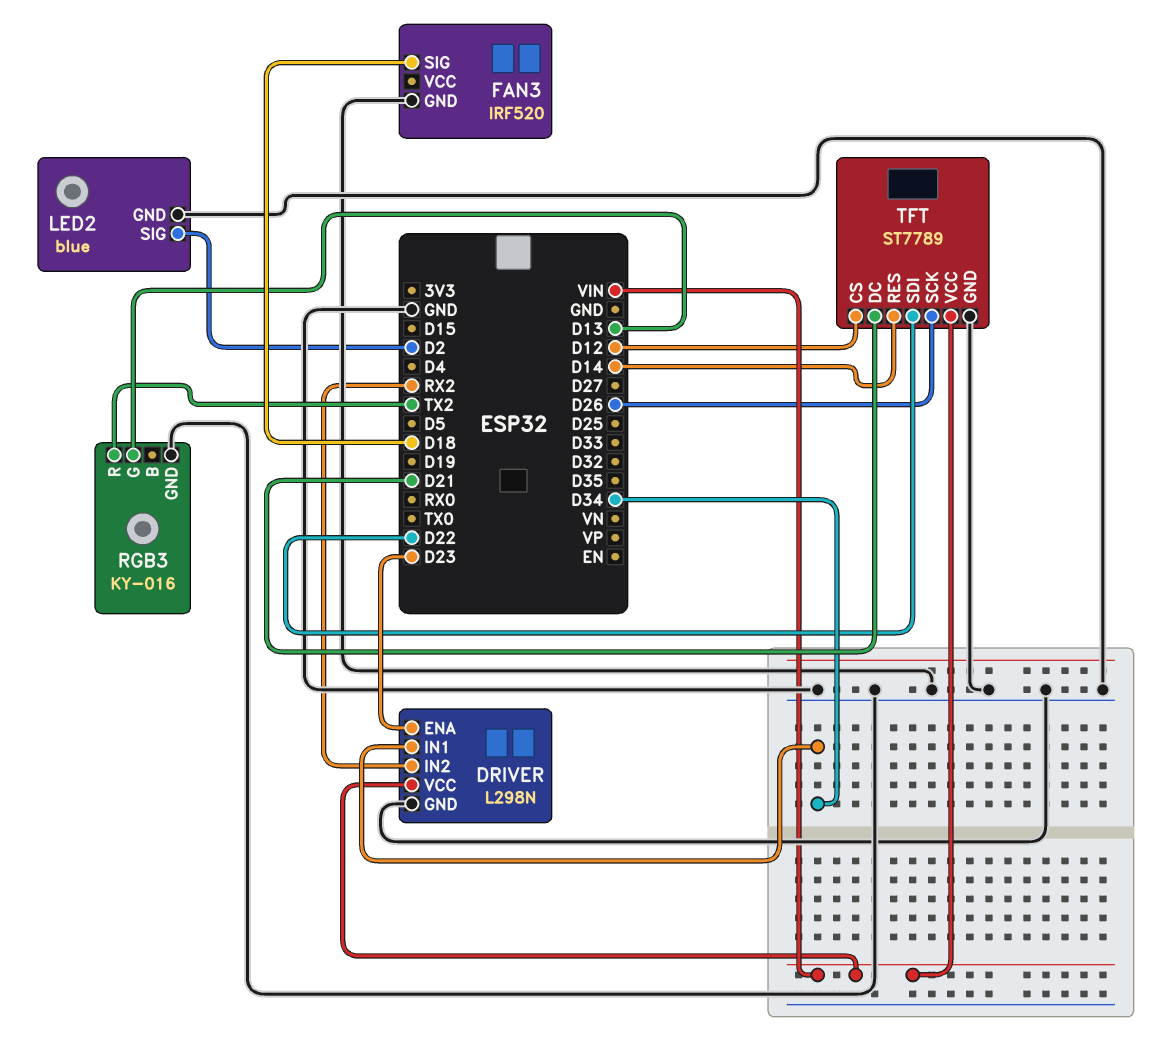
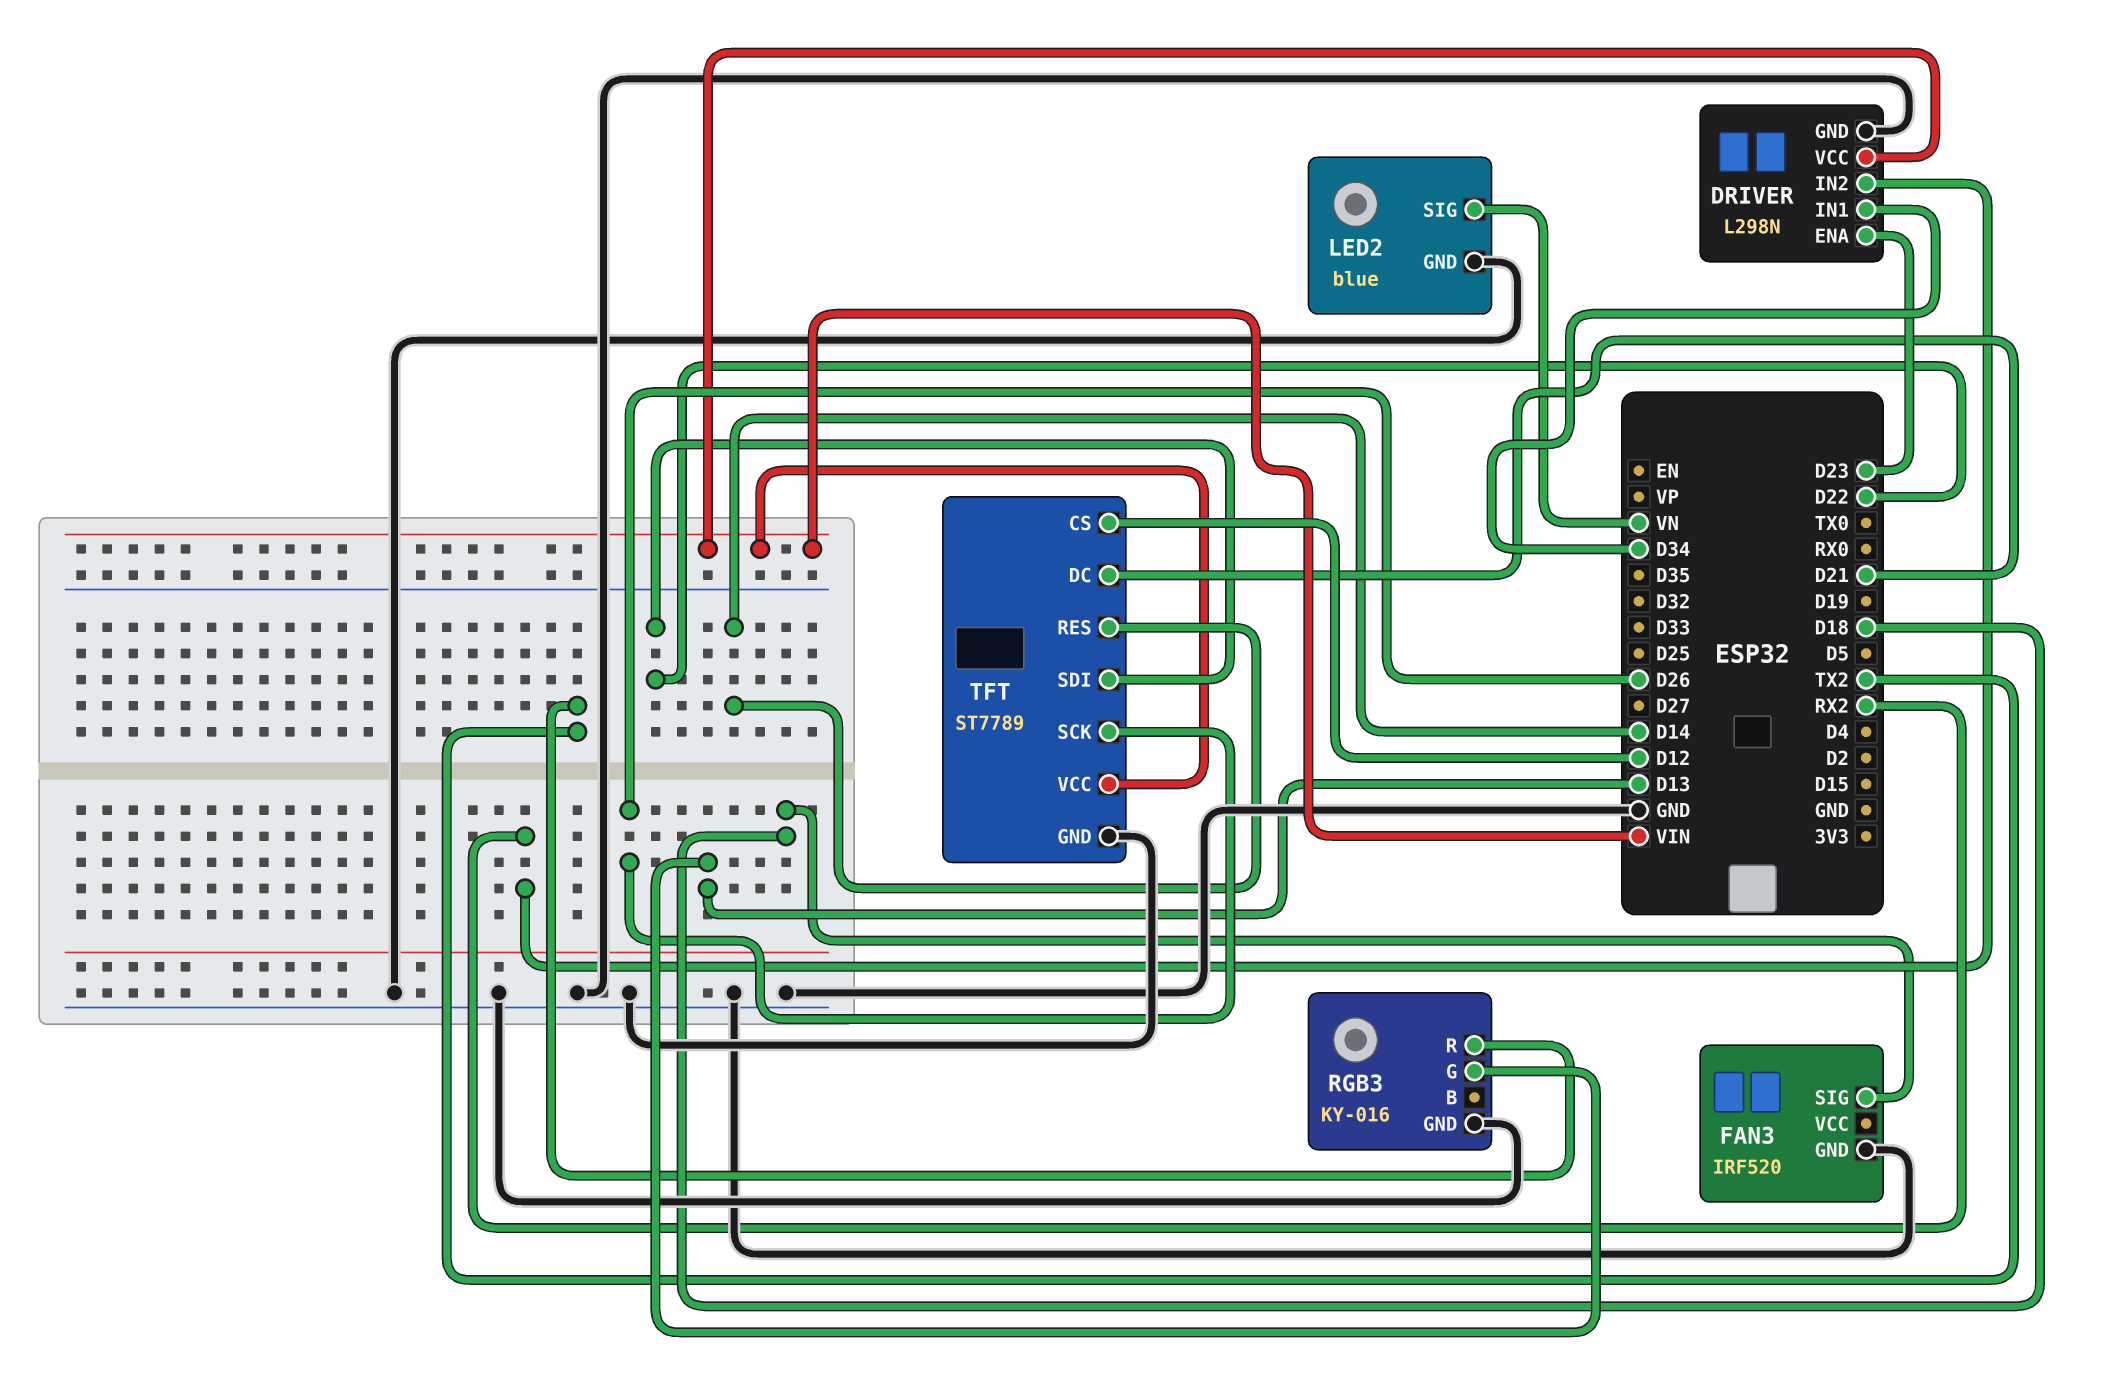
LED2 pin SIG: D2 -> VN

